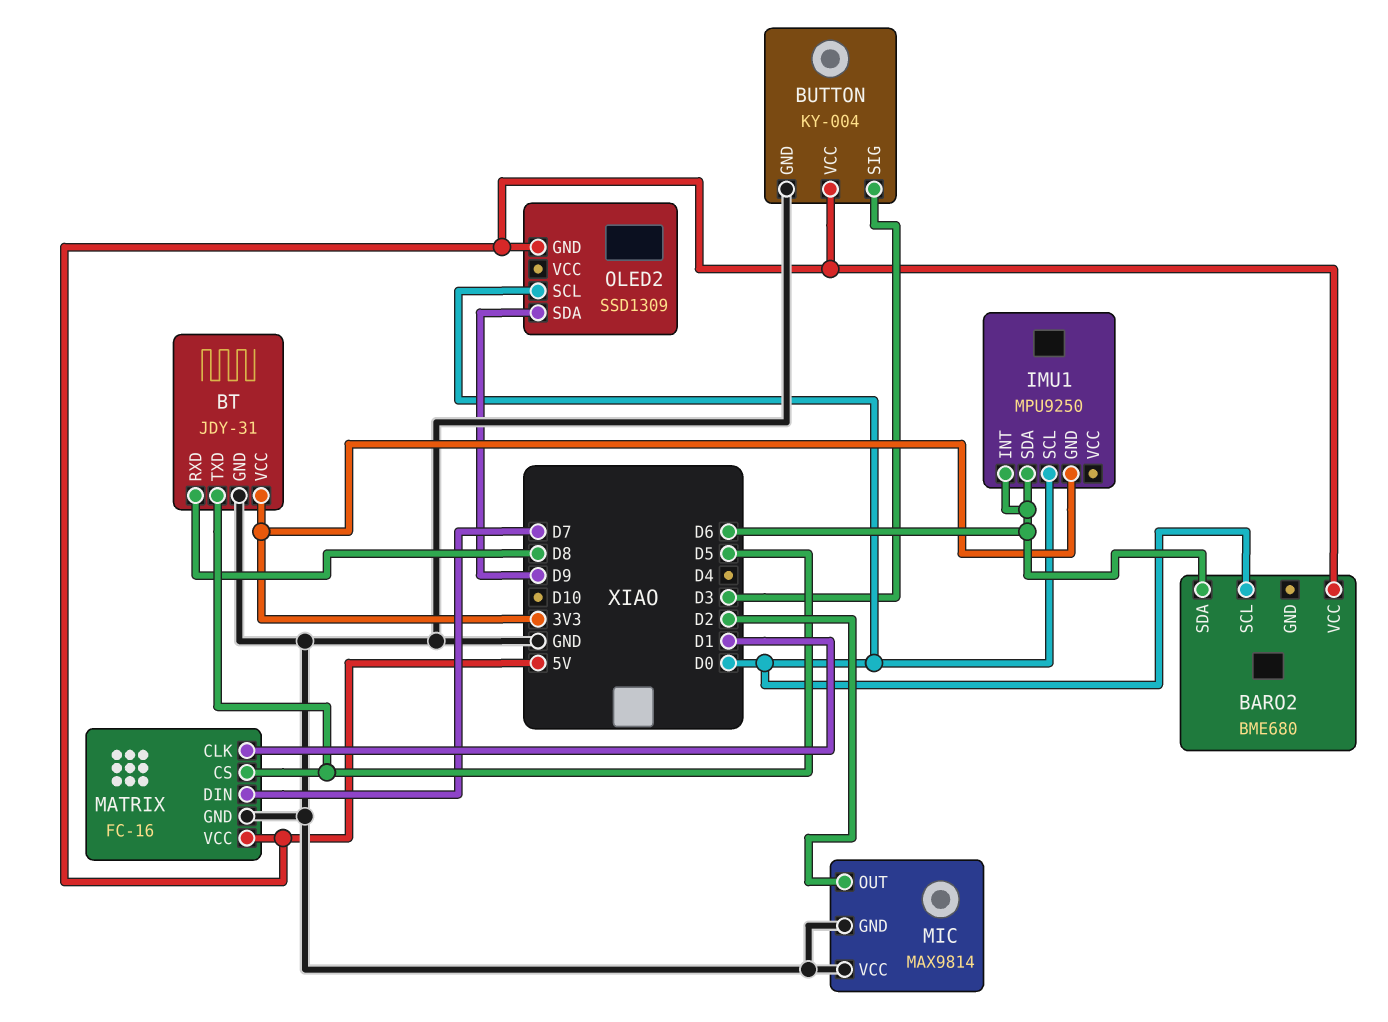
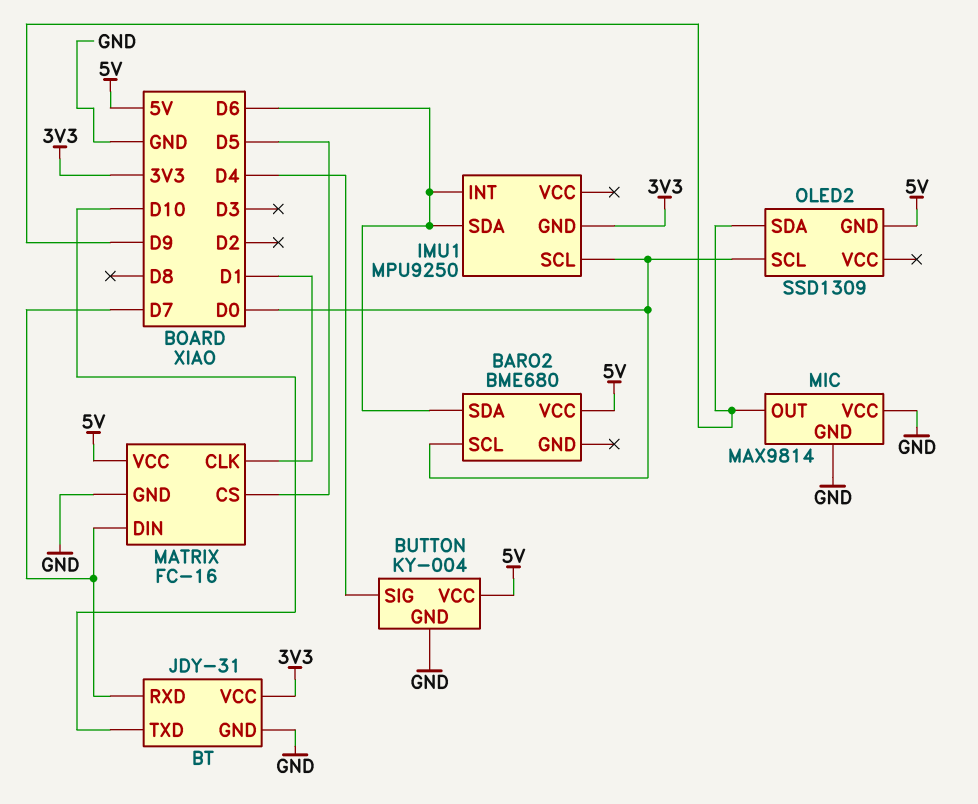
BT pin RXD: D8 -> D7
BT pin TXD: D5 -> D10
BUTTON pin SIG: D3 -> D4
MIC pin OUT: D2 -> D9

